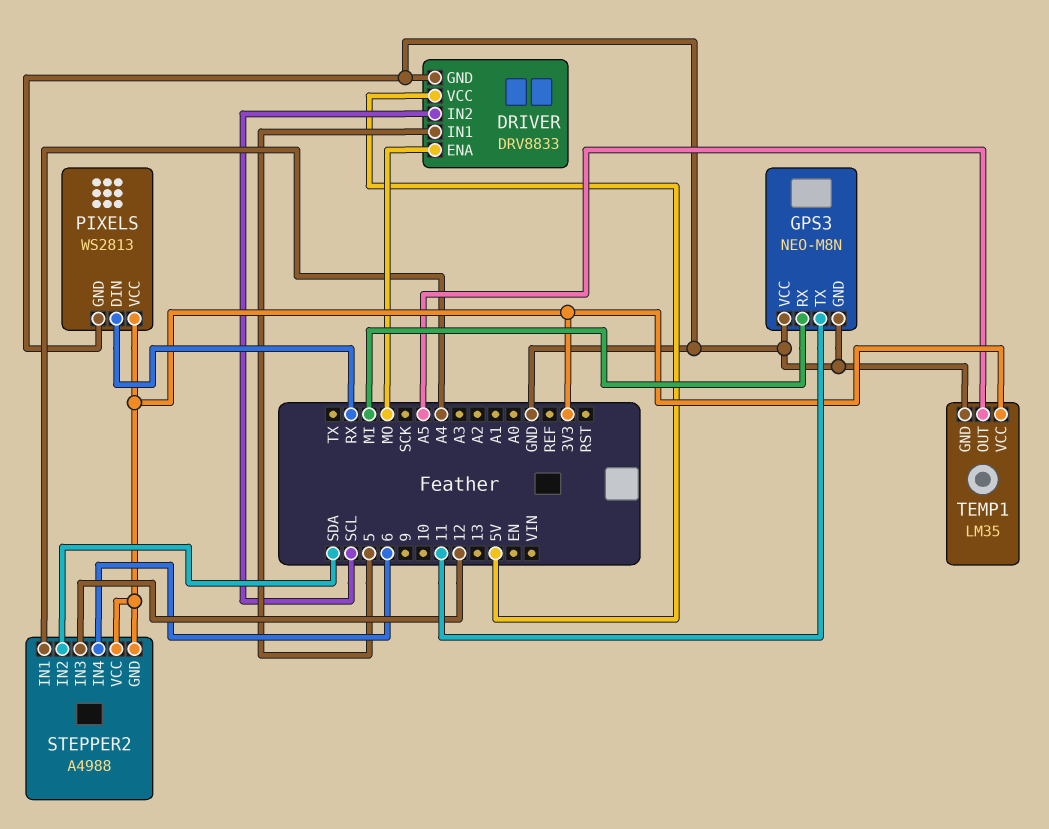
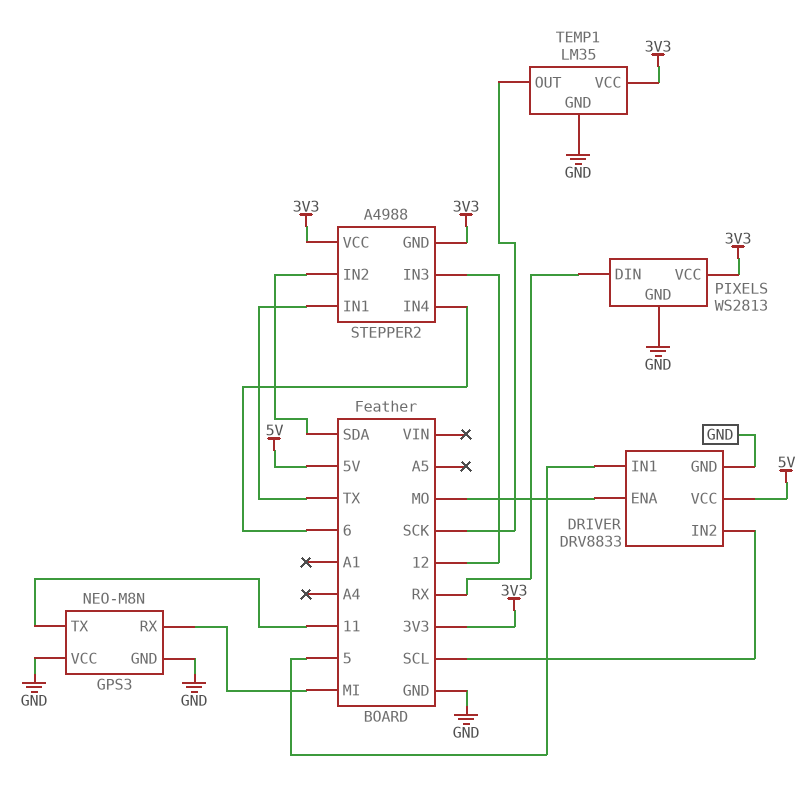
STEPPER2 pin IN1: A4 -> TX
TEMP1 pin OUT: A5 -> SCK

